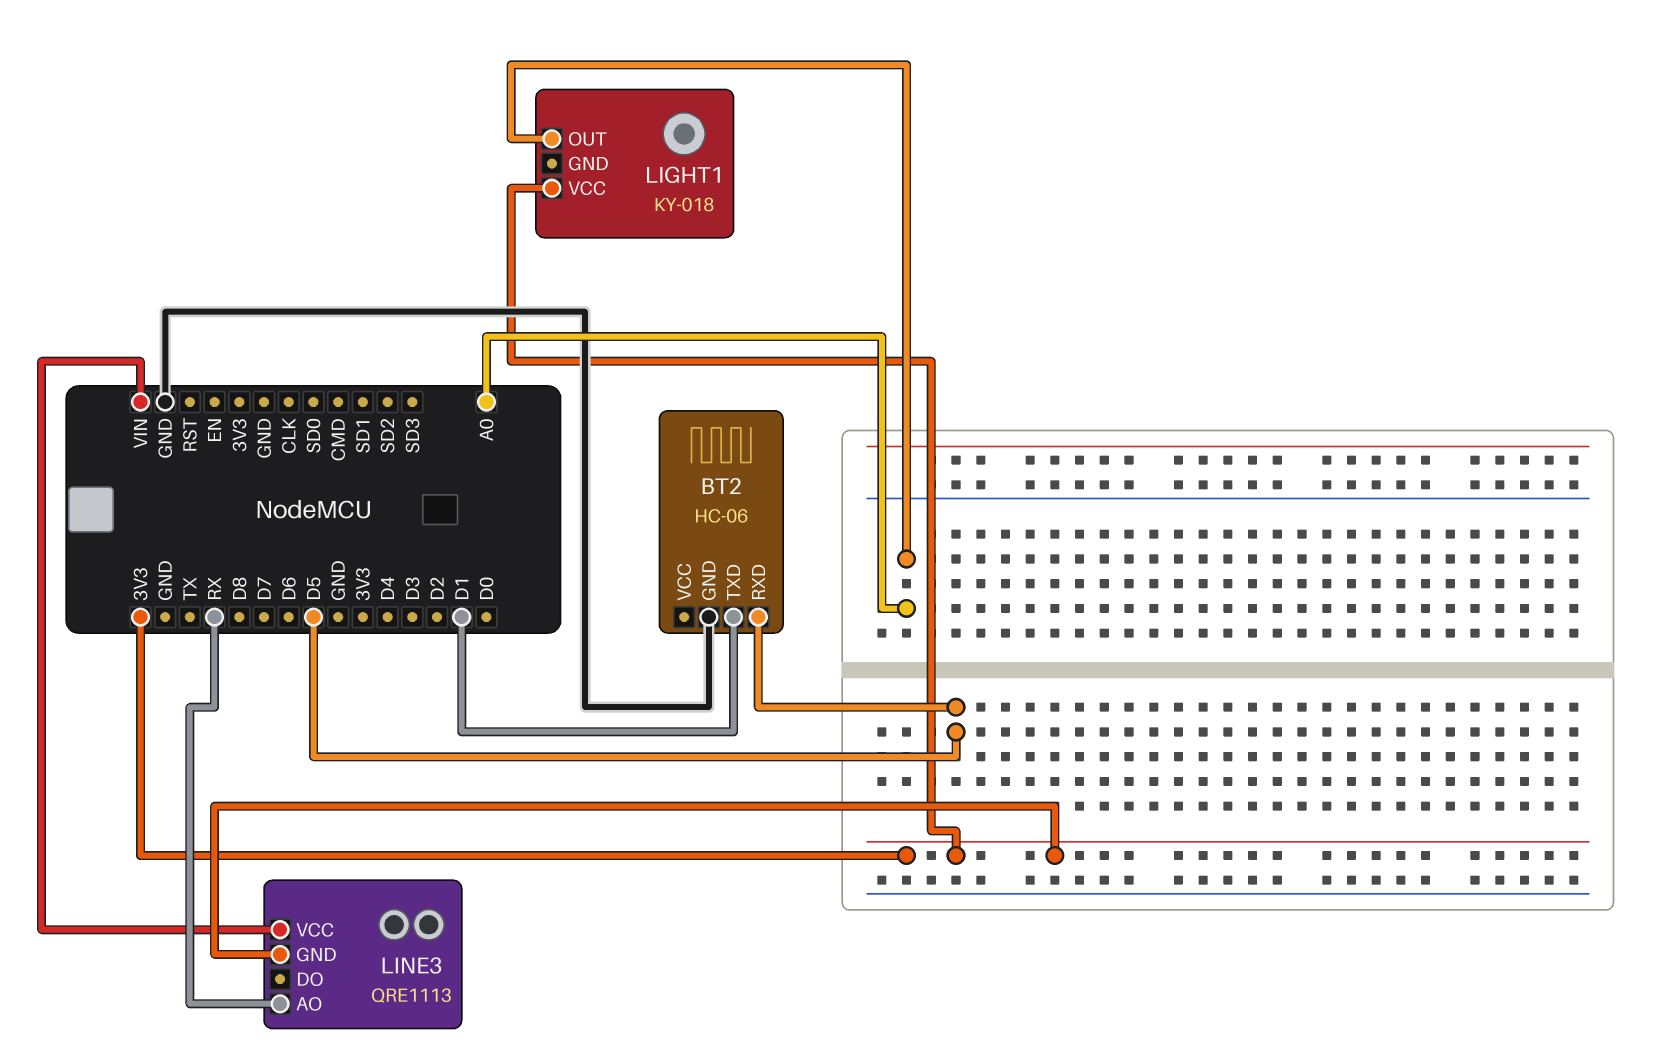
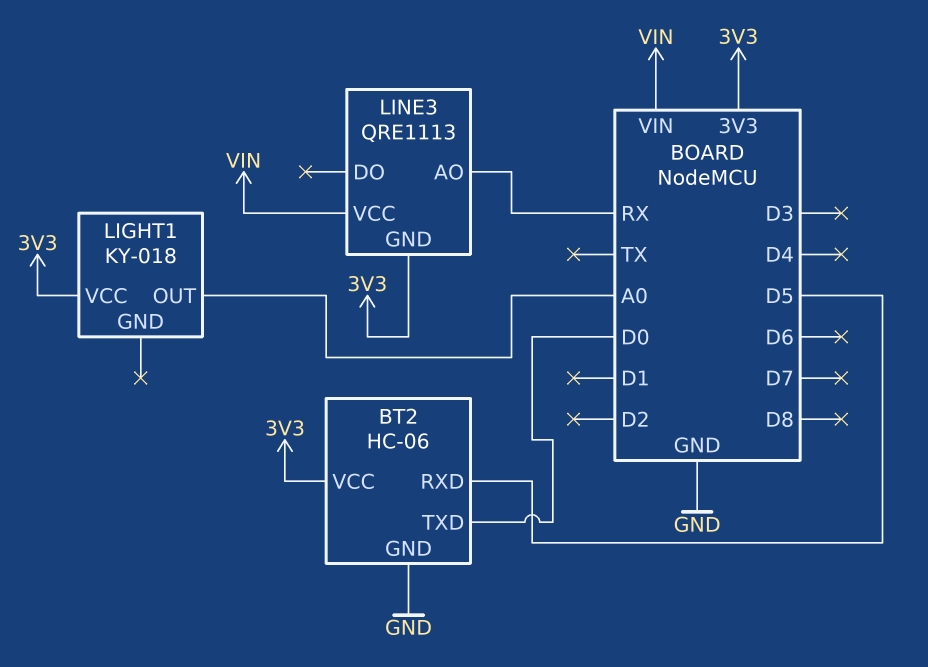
BT2 pin TXD: D1 -> D0
BT2 pin VCC: none -> 3V3

